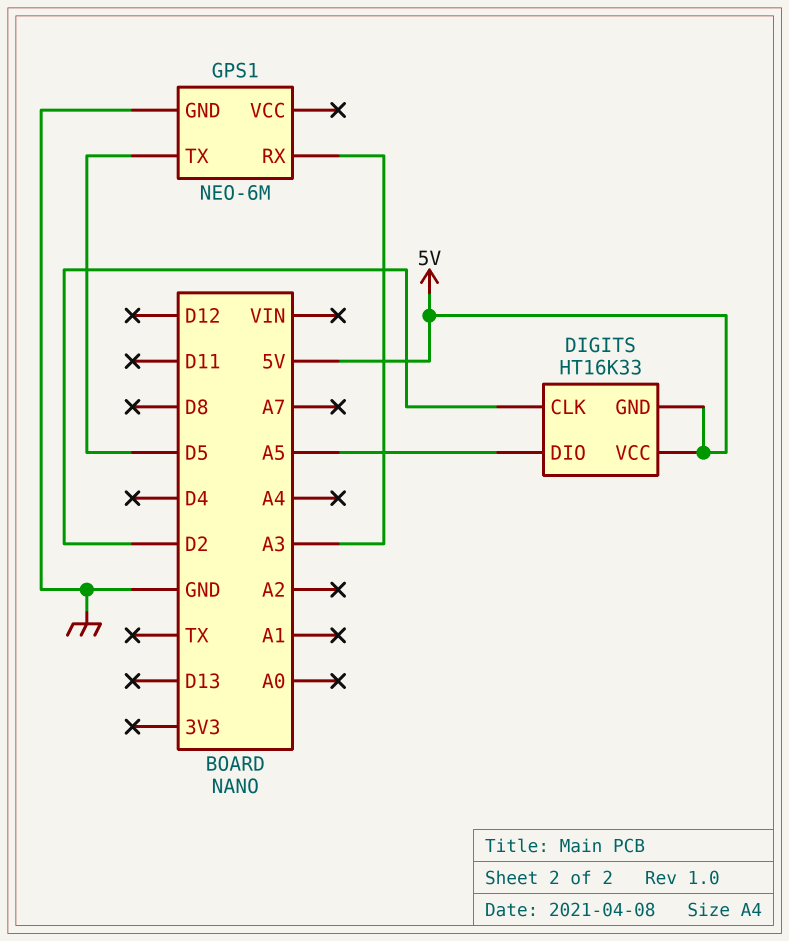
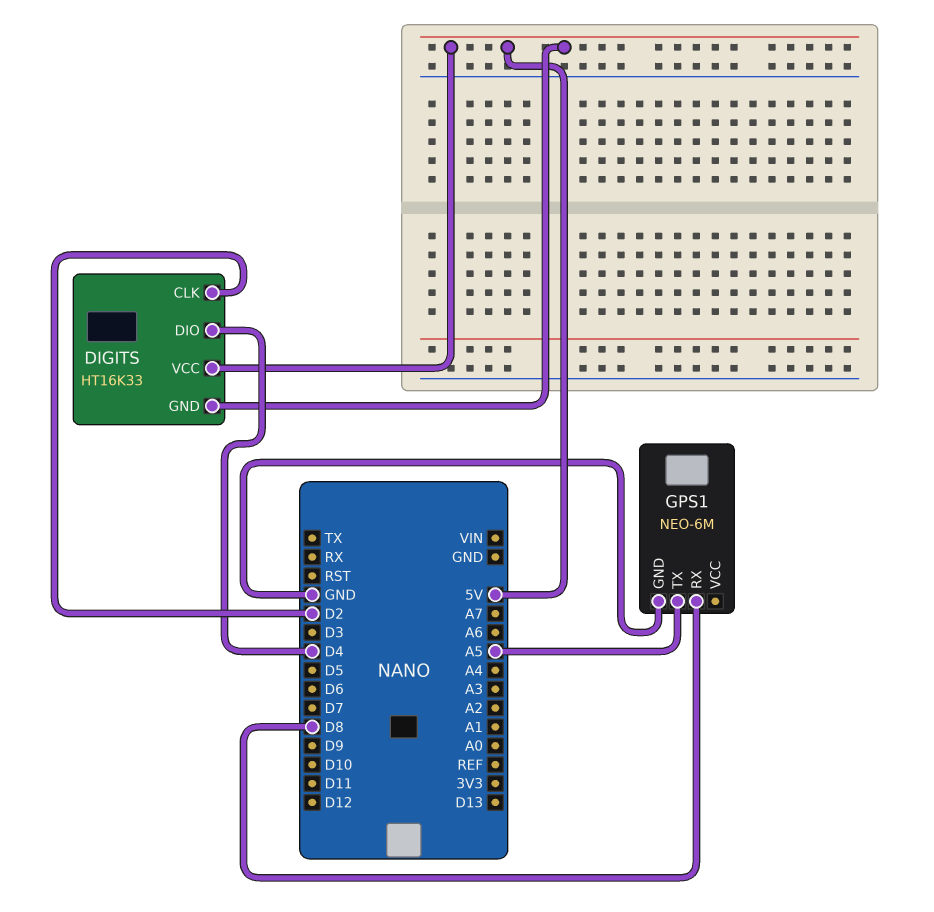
DIGITS pin DIO: A5 -> D4
GPS1 pin RX: A3 -> D8
GPS1 pin TX: D5 -> A5

